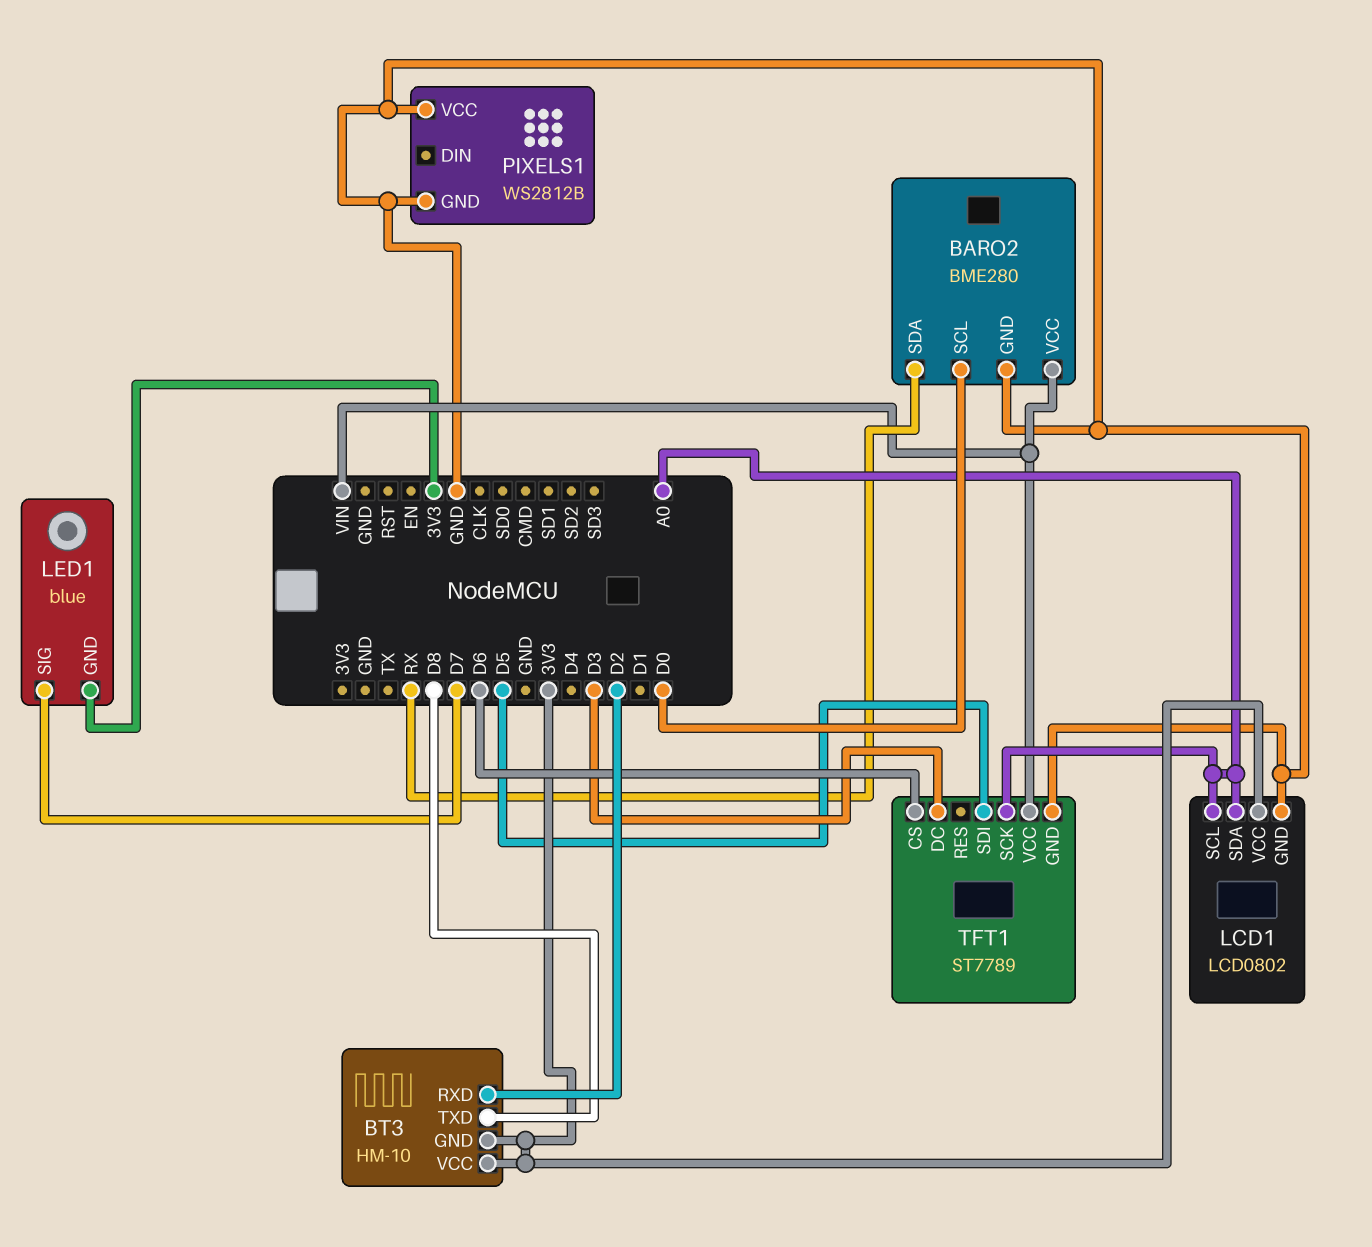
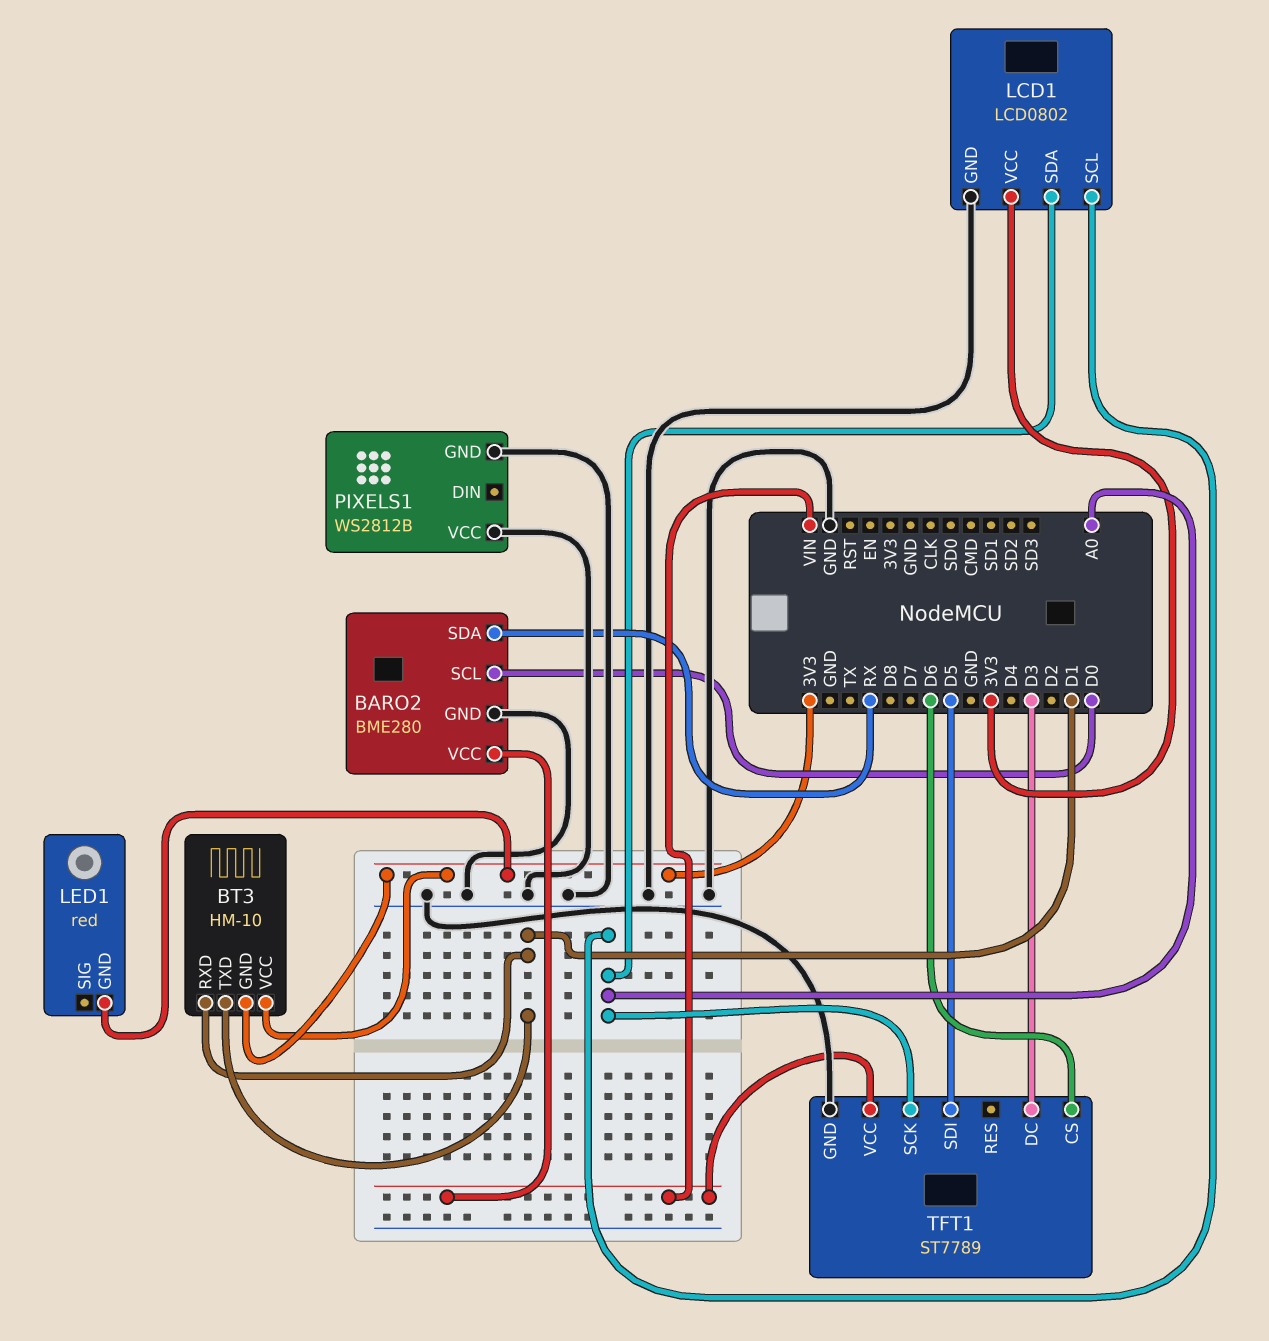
BT3 pin RXD: D2 -> D1
BT3 pin TXD: D8 -> D1
LED1: blue -> red
LED1 pin SIG: D7 -> none

